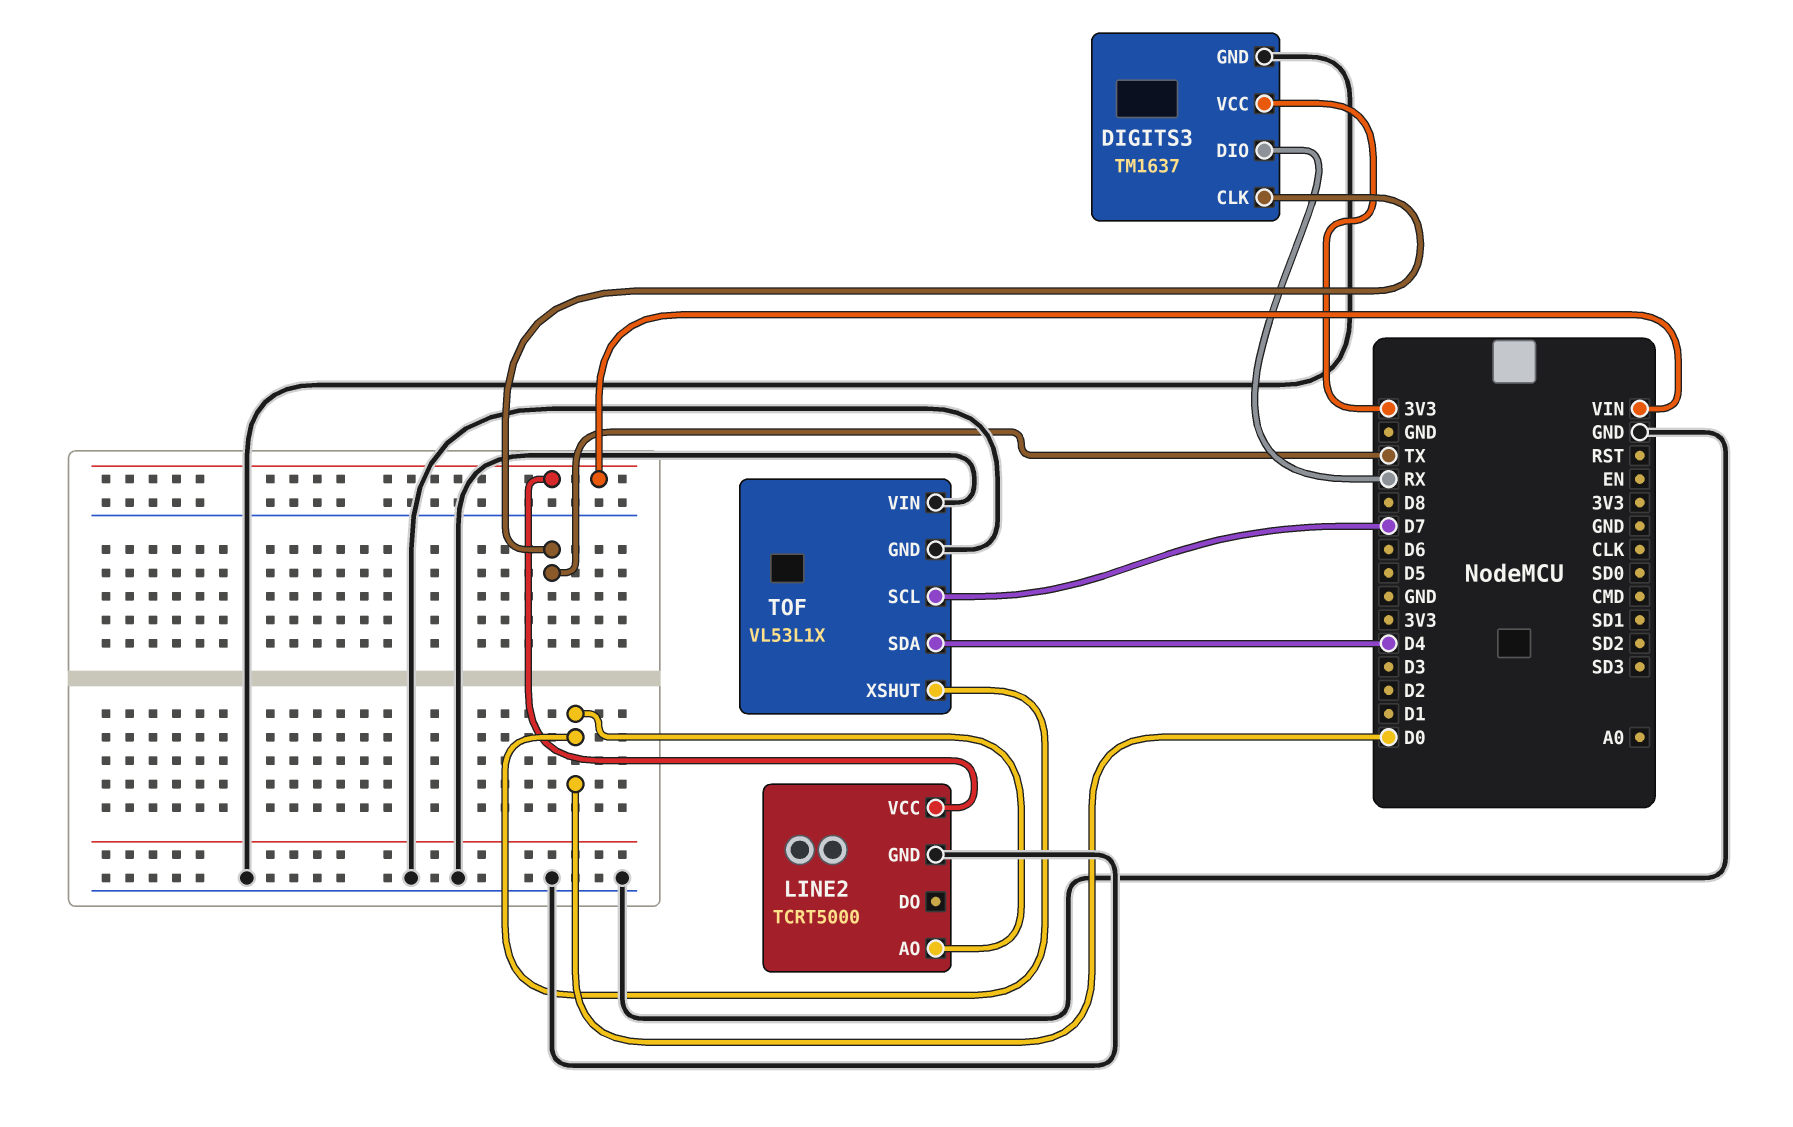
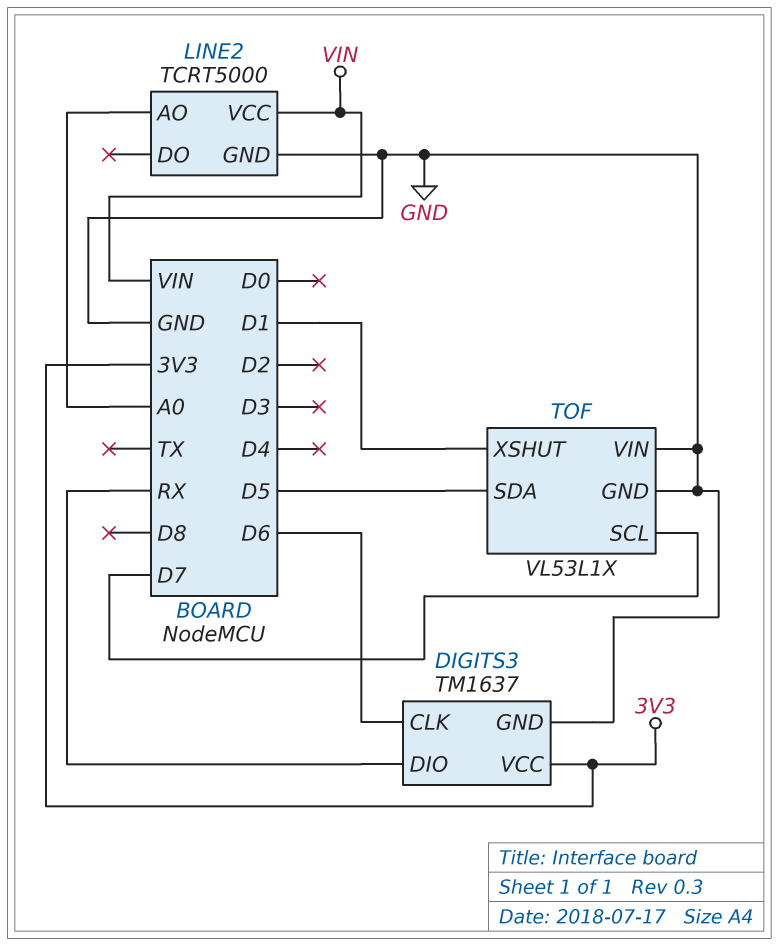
DIGITS3 pin CLK: TX -> D6
LINE2 pin AO: D0 -> A0
TOF pin SDA: D4 -> D5
TOF pin XSHUT: D0 -> D1

